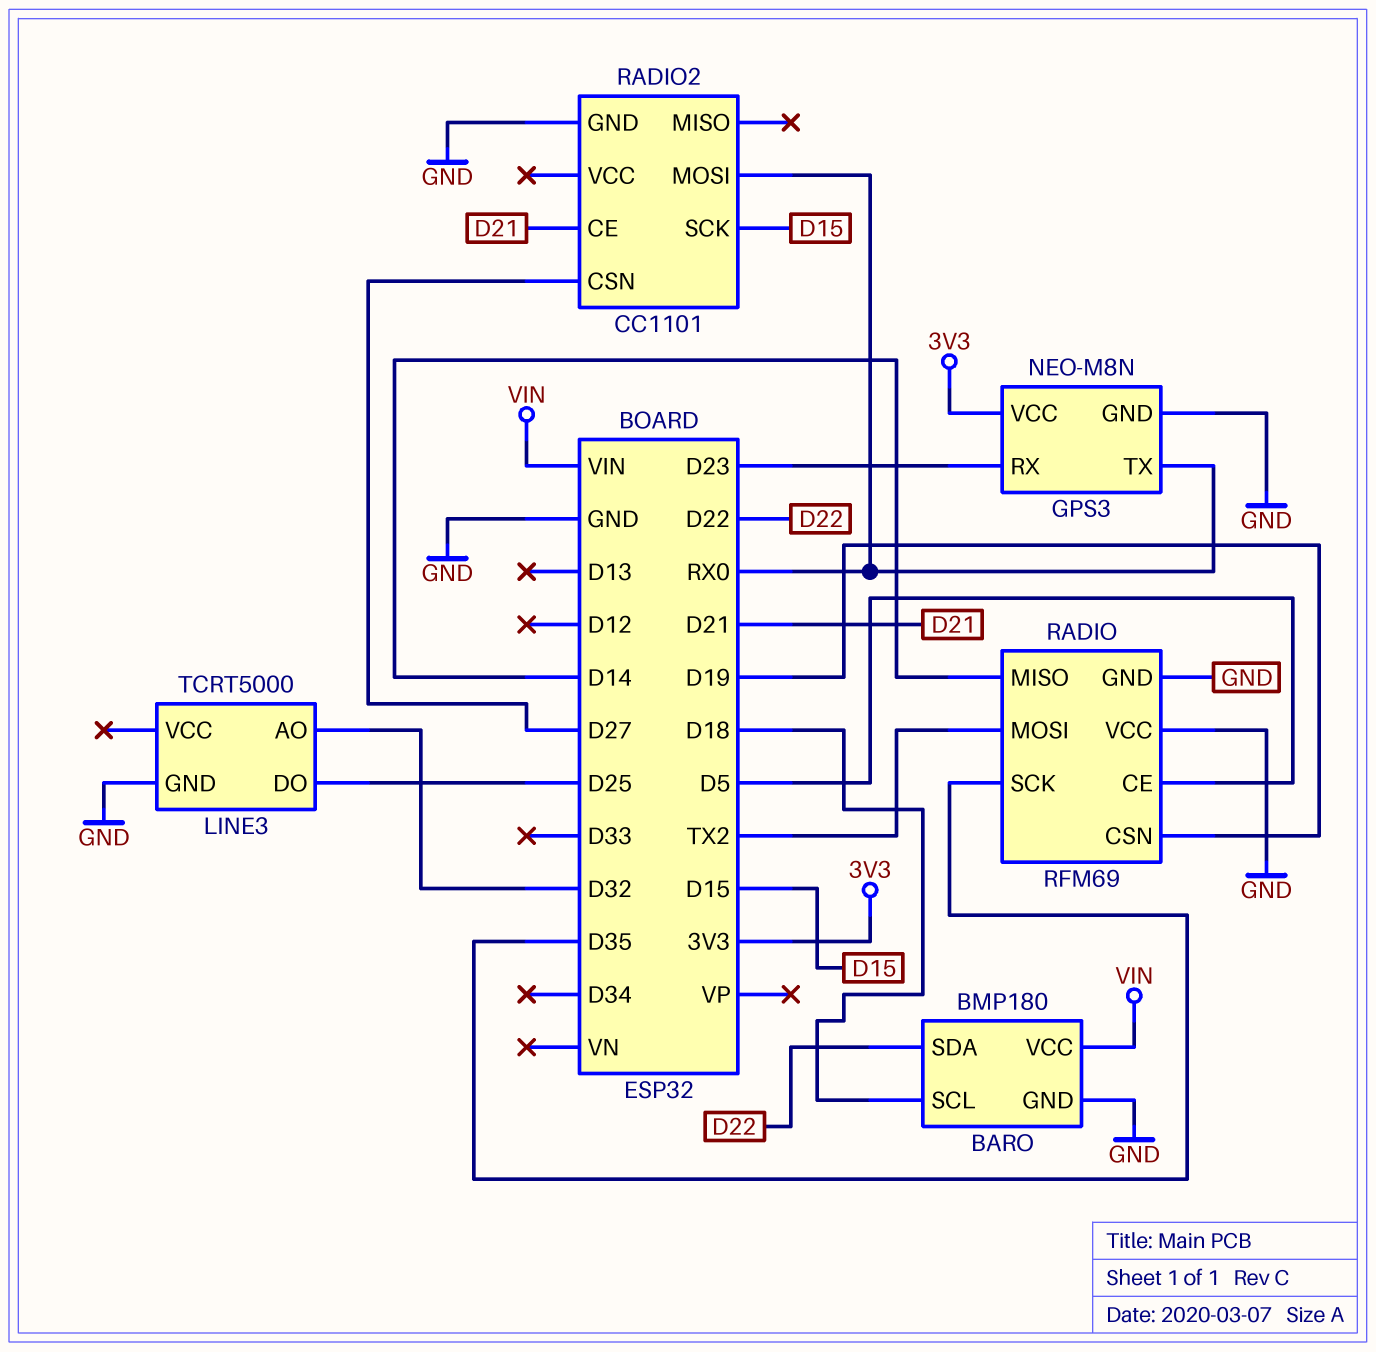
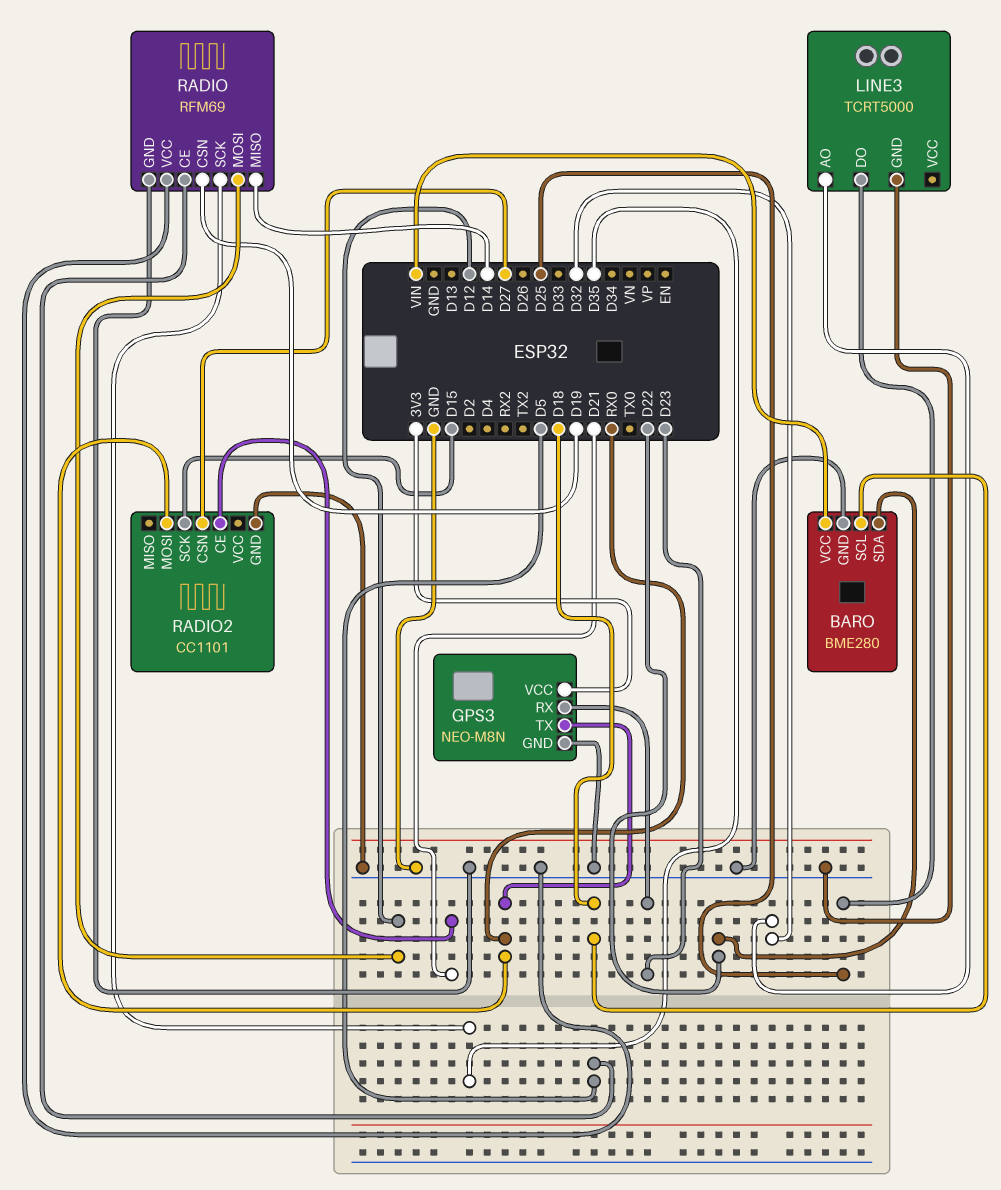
BARO: BMP180 -> BME280
RADIO pin MOSI: TX2 -> D12

